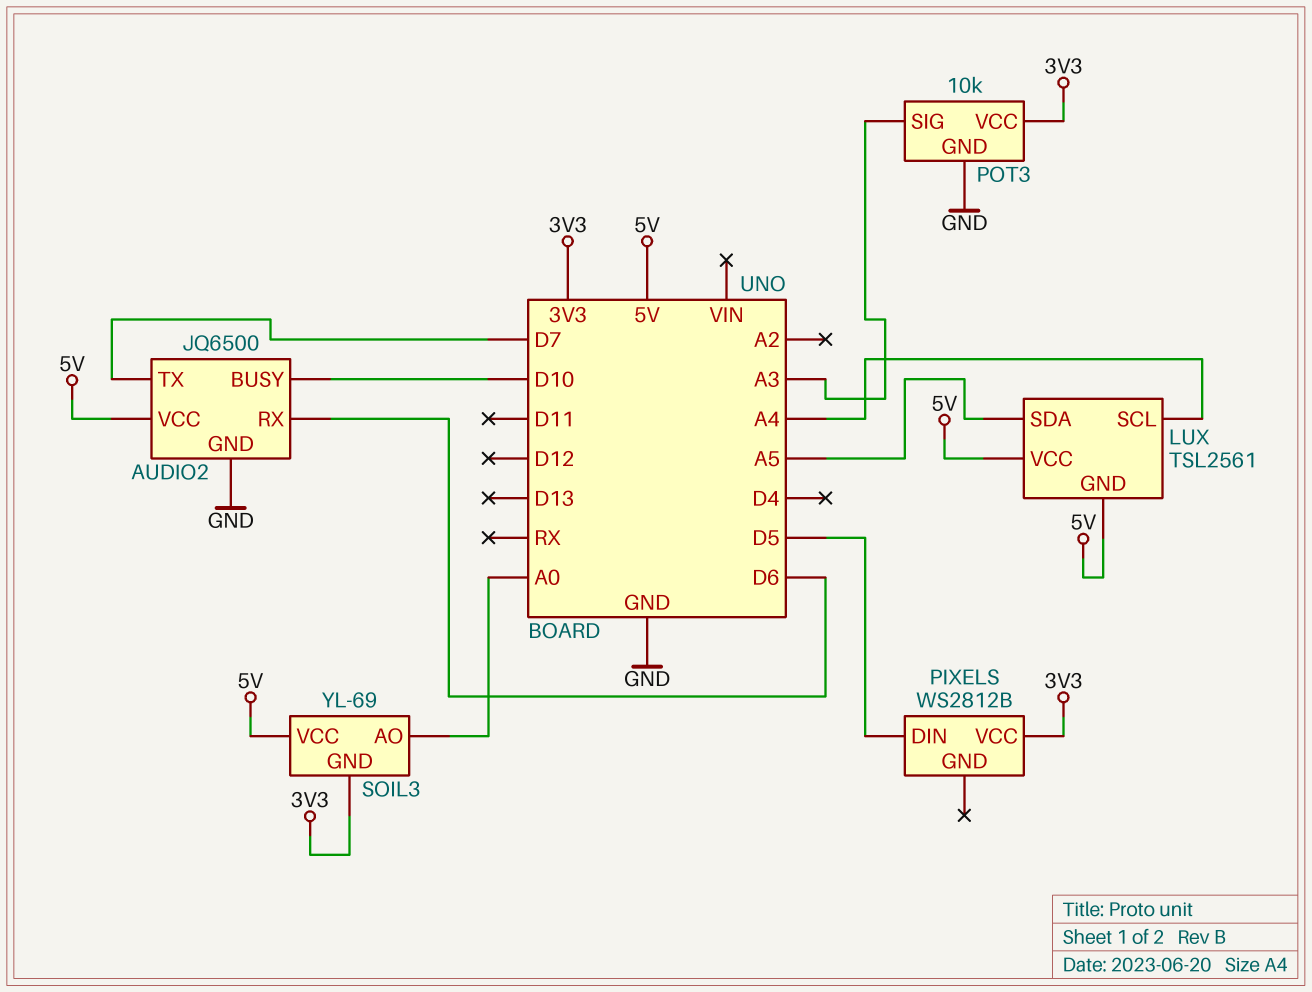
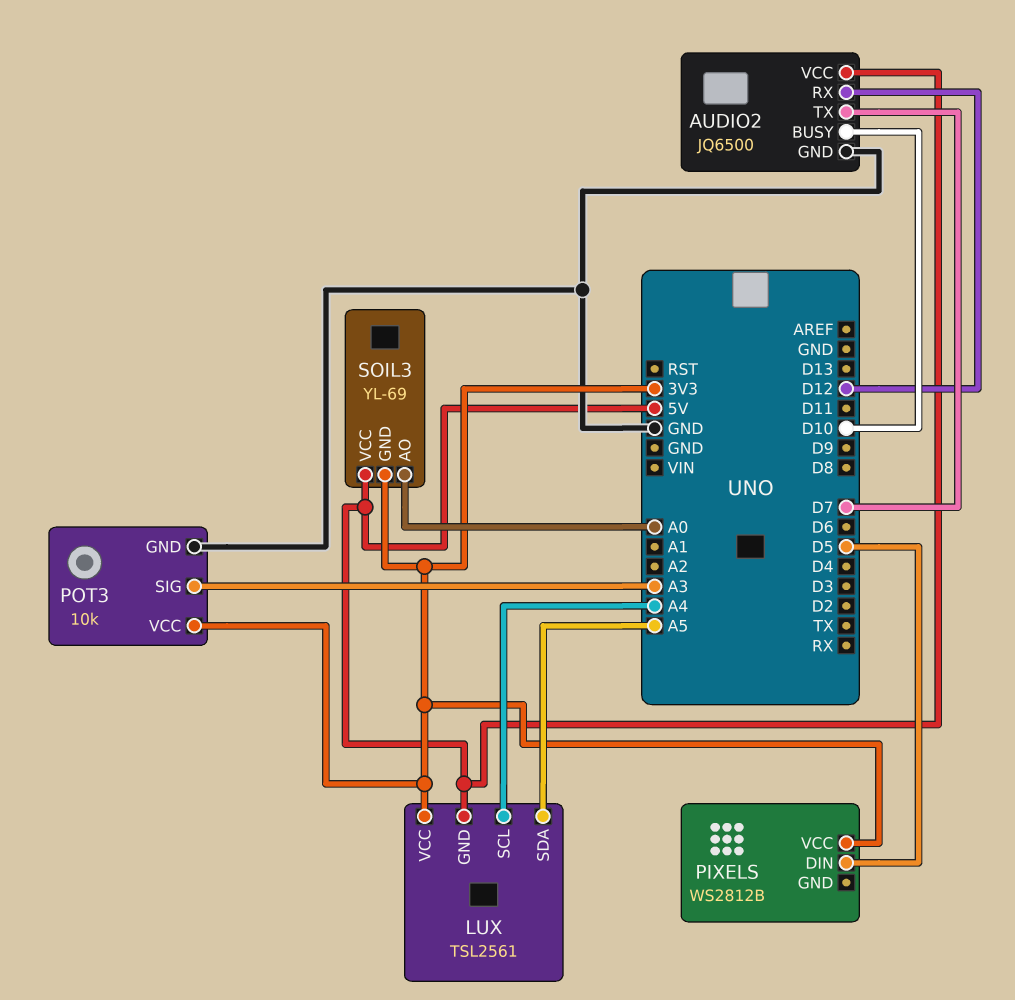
AUDIO2 pin RX: D6 -> D12
LUX pin VCC: 5V -> 3V3

